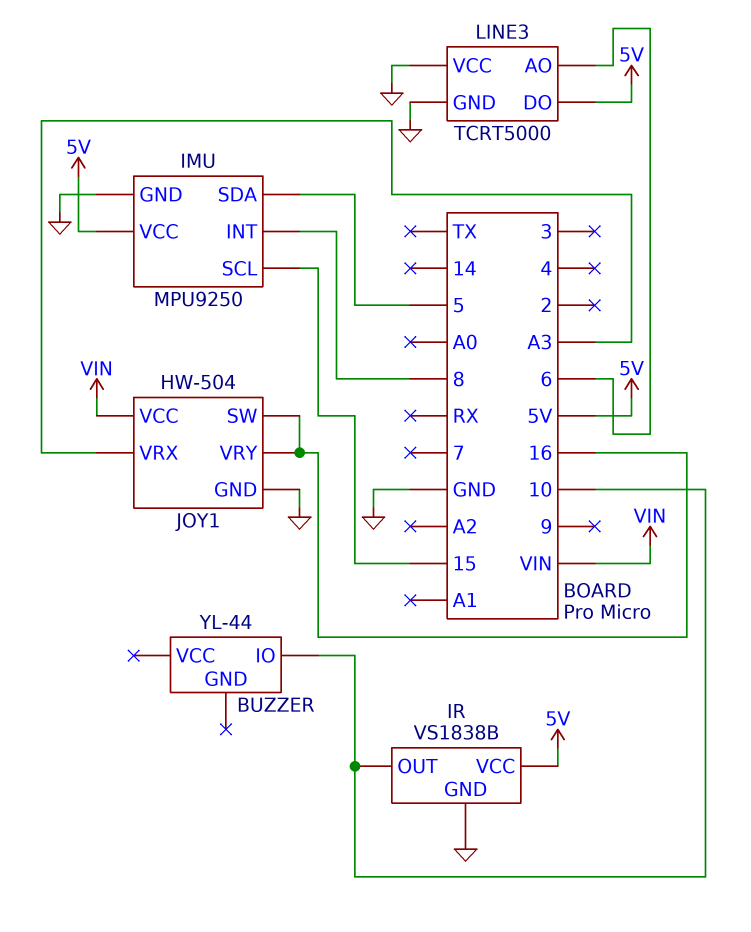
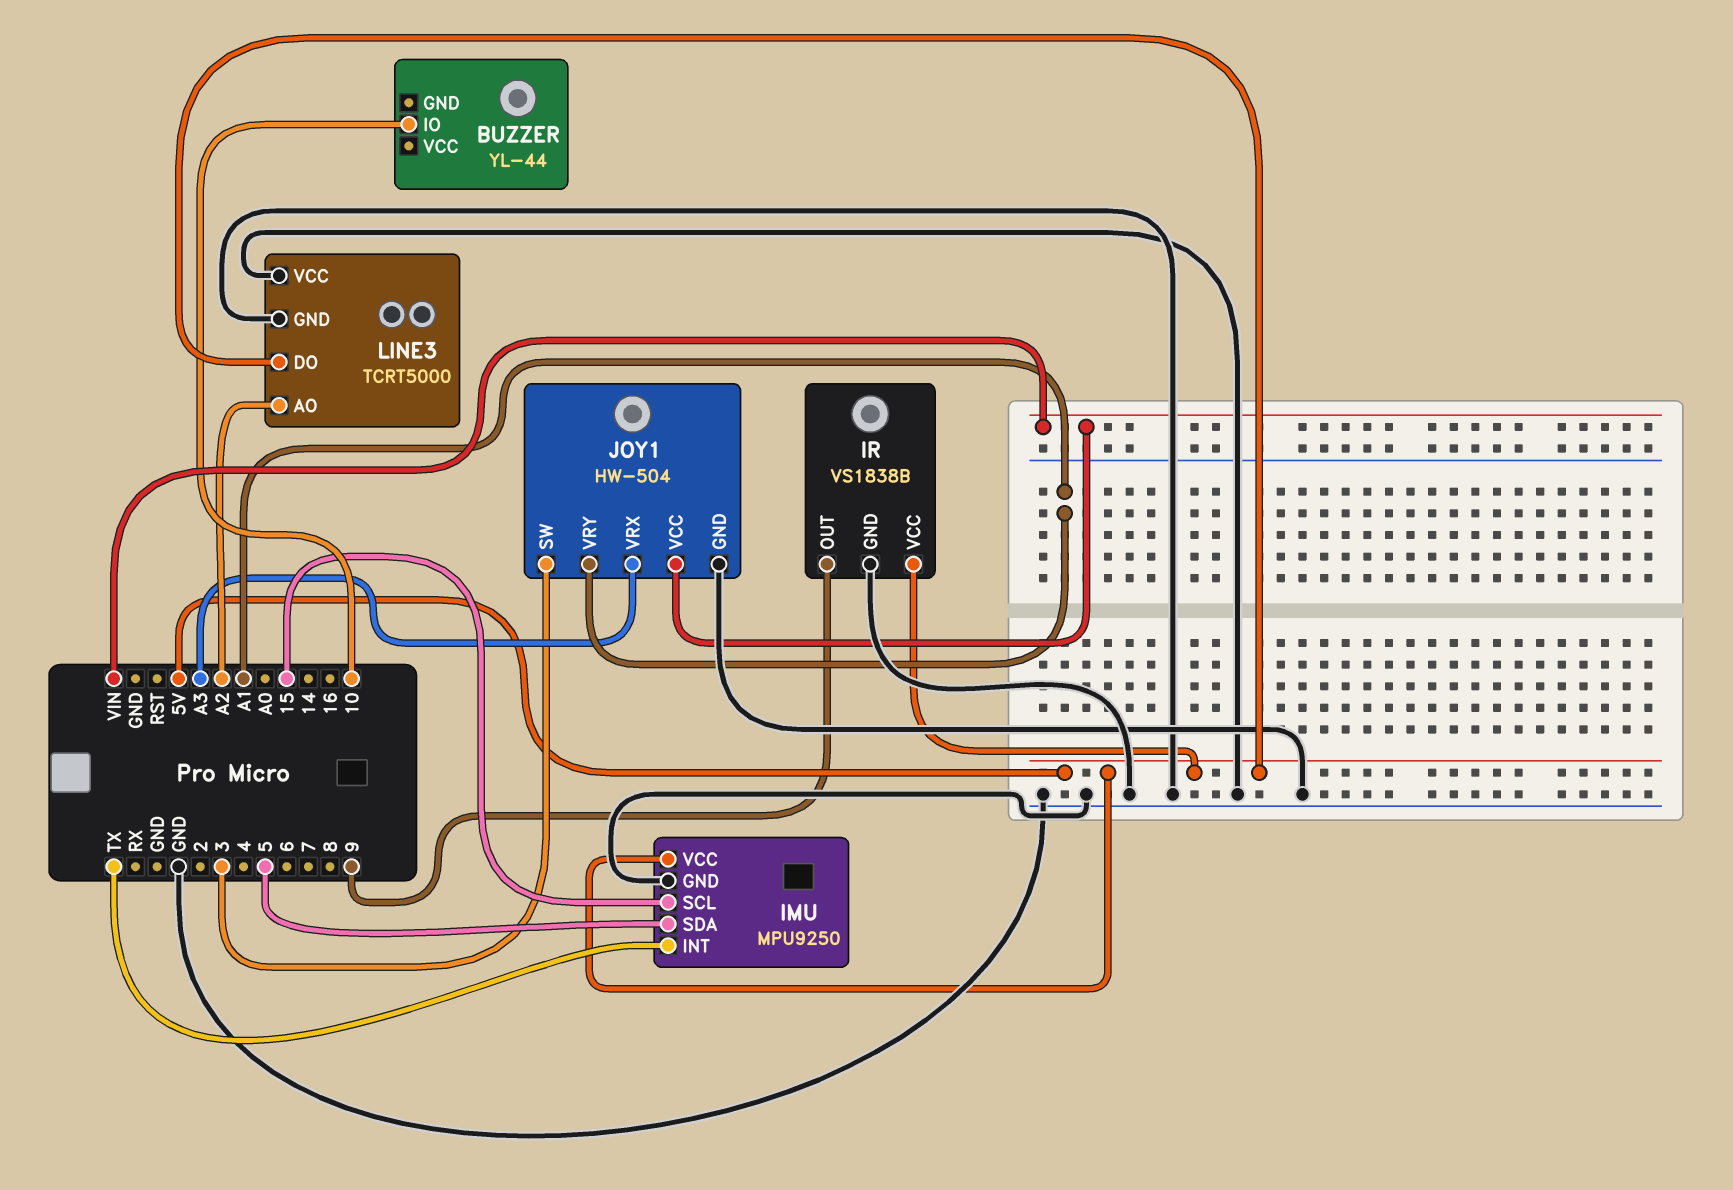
IMU pin INT: 8 -> TX
IR pin OUT: 10 -> 9
JOY1 pin SW: 16 -> 3
JOY1 pin VRY: 16 -> A1
LINE3 pin AO: 6 -> A2

